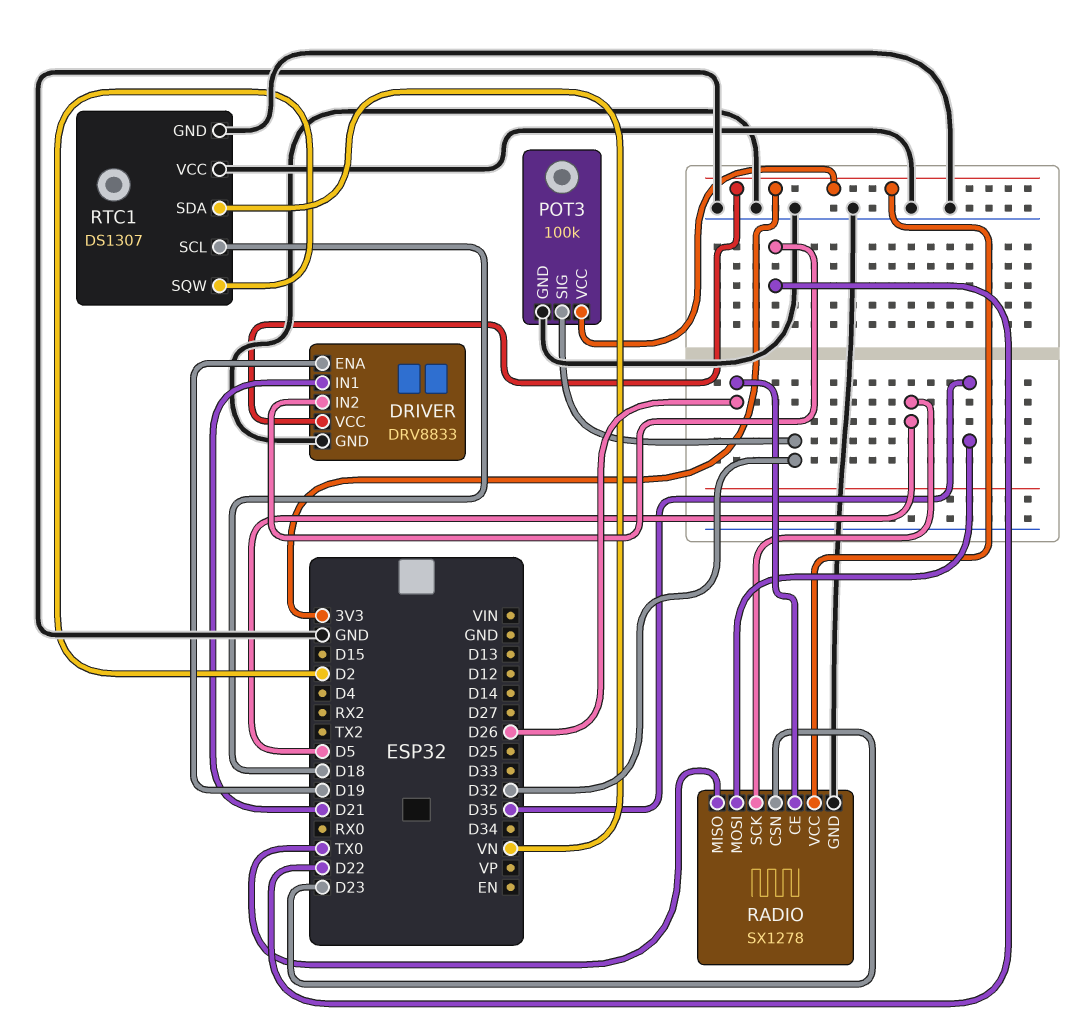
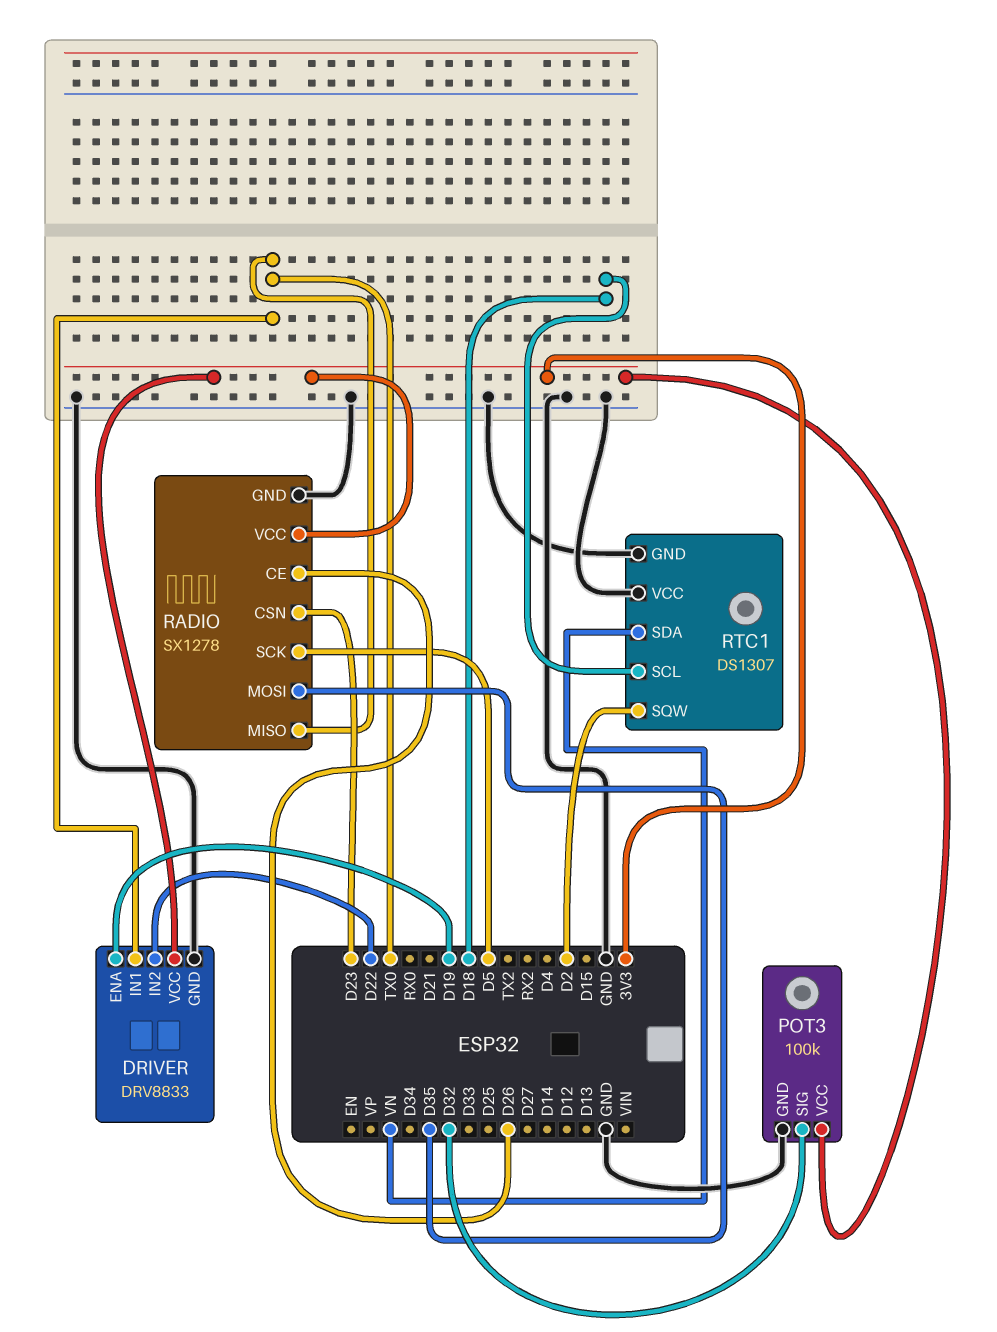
DRIVER pin IN1: D21 -> TX0

